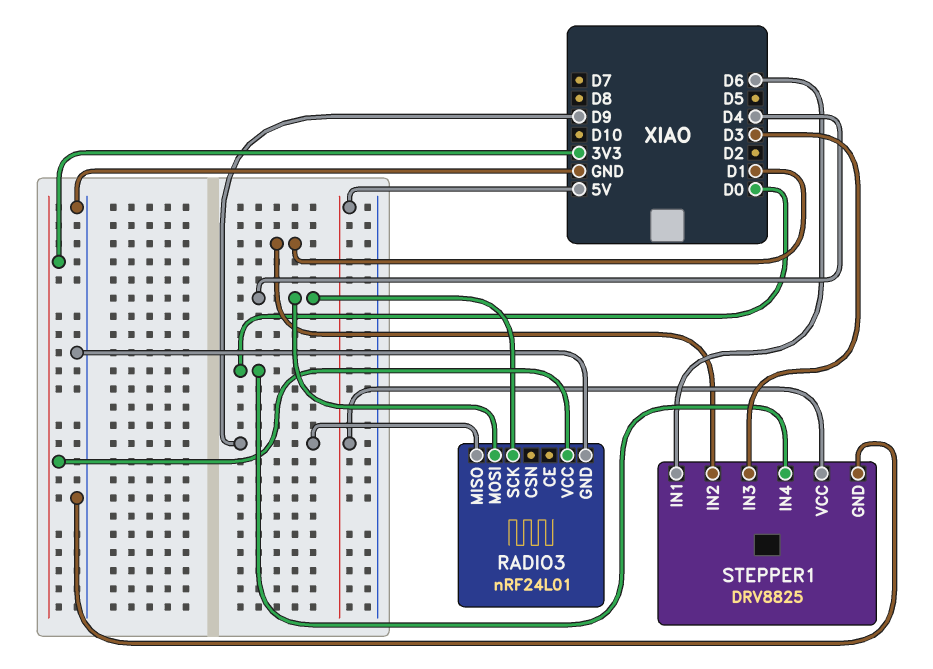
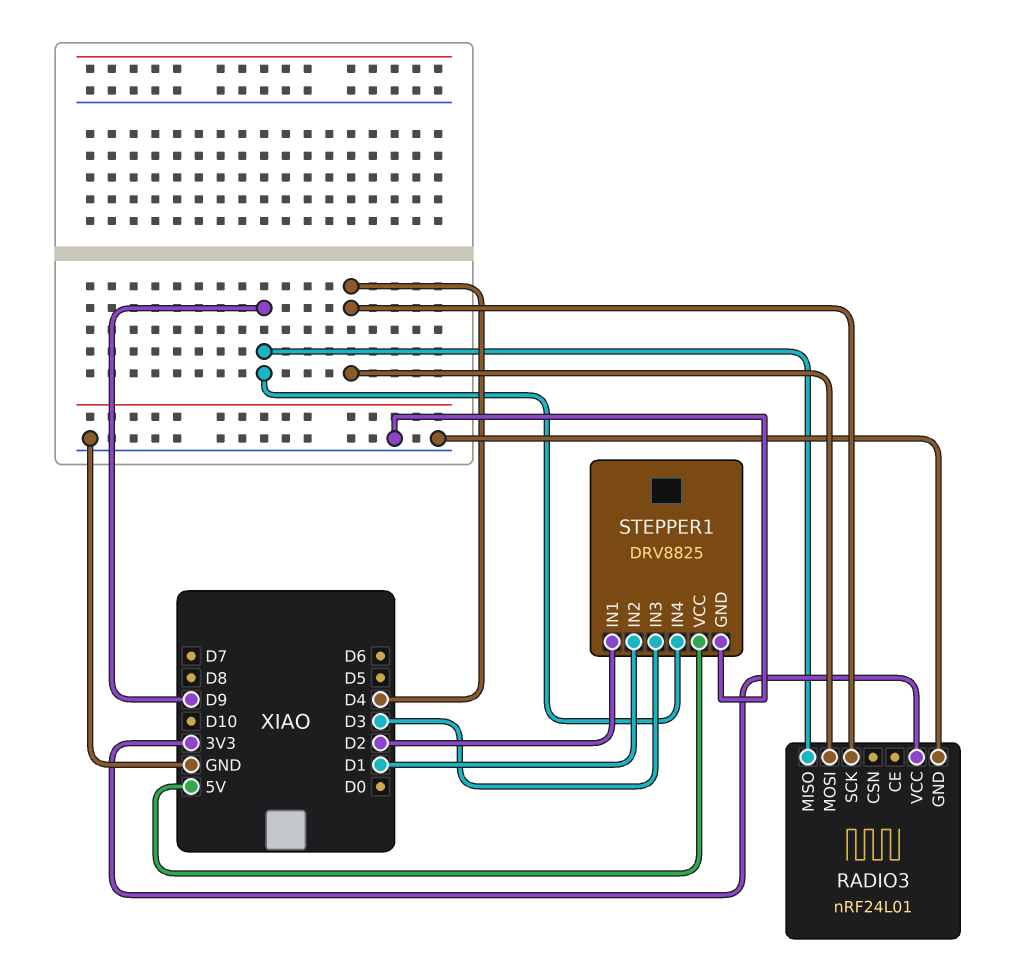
STEPPER1 pin IN1: D6 -> D2
STEPPER1 pin IN4: D0 -> D9

